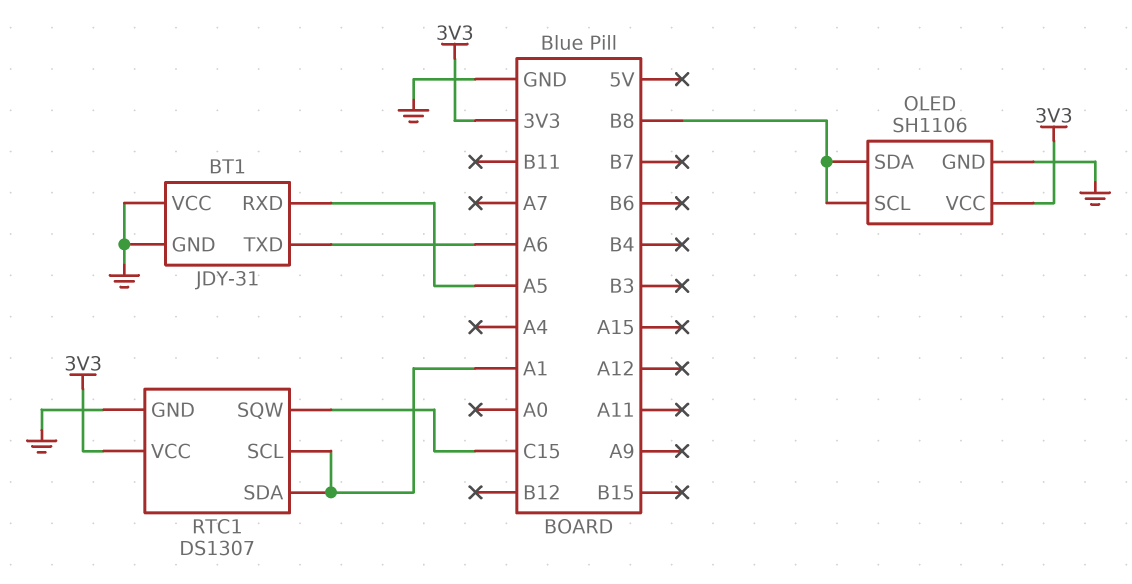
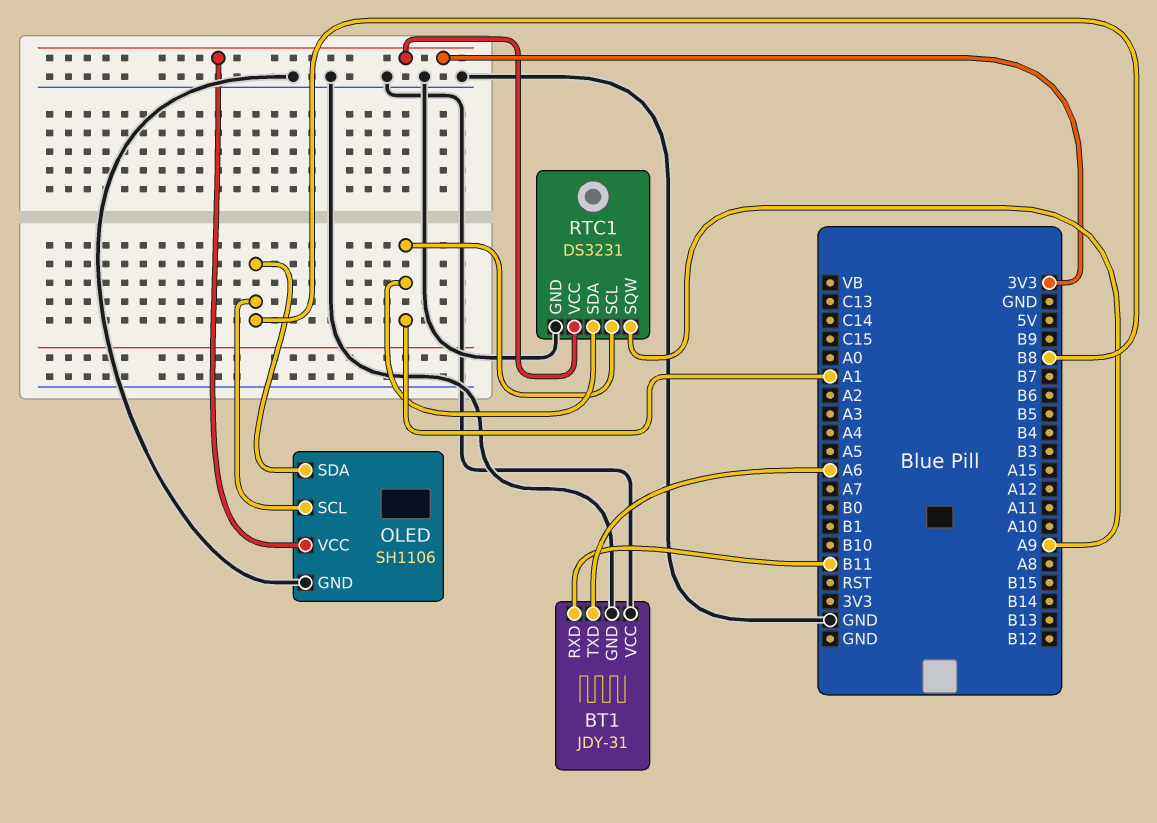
BT1 pin RXD: A5 -> B11
RTC1: DS1307 -> DS3231
RTC1 pin SQW: C15 -> A9

